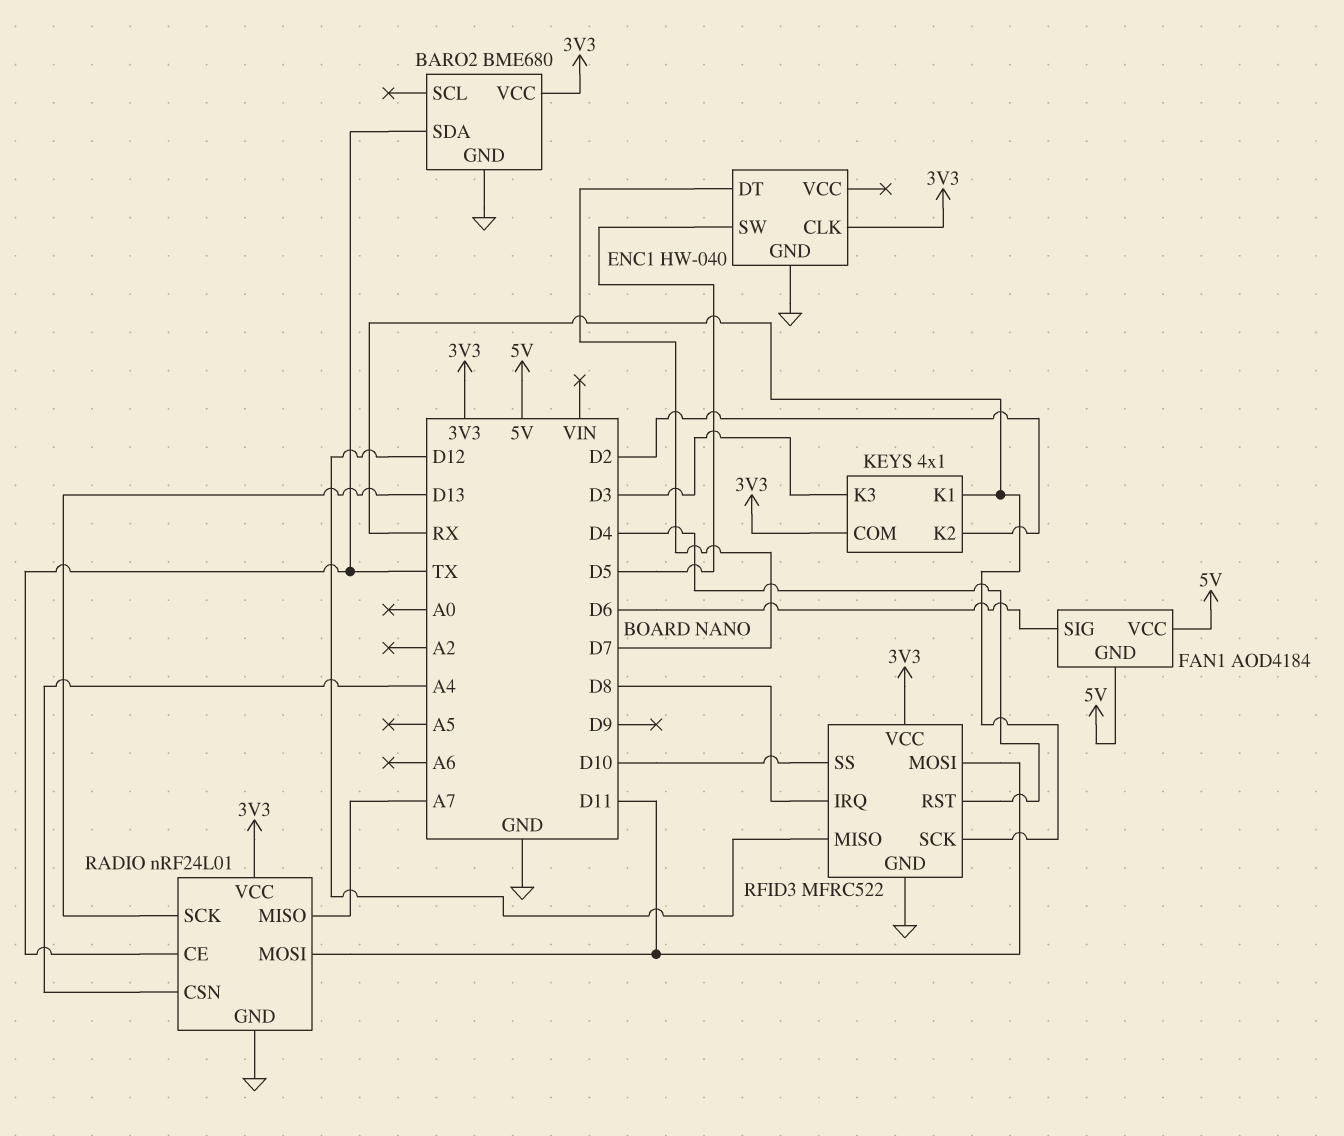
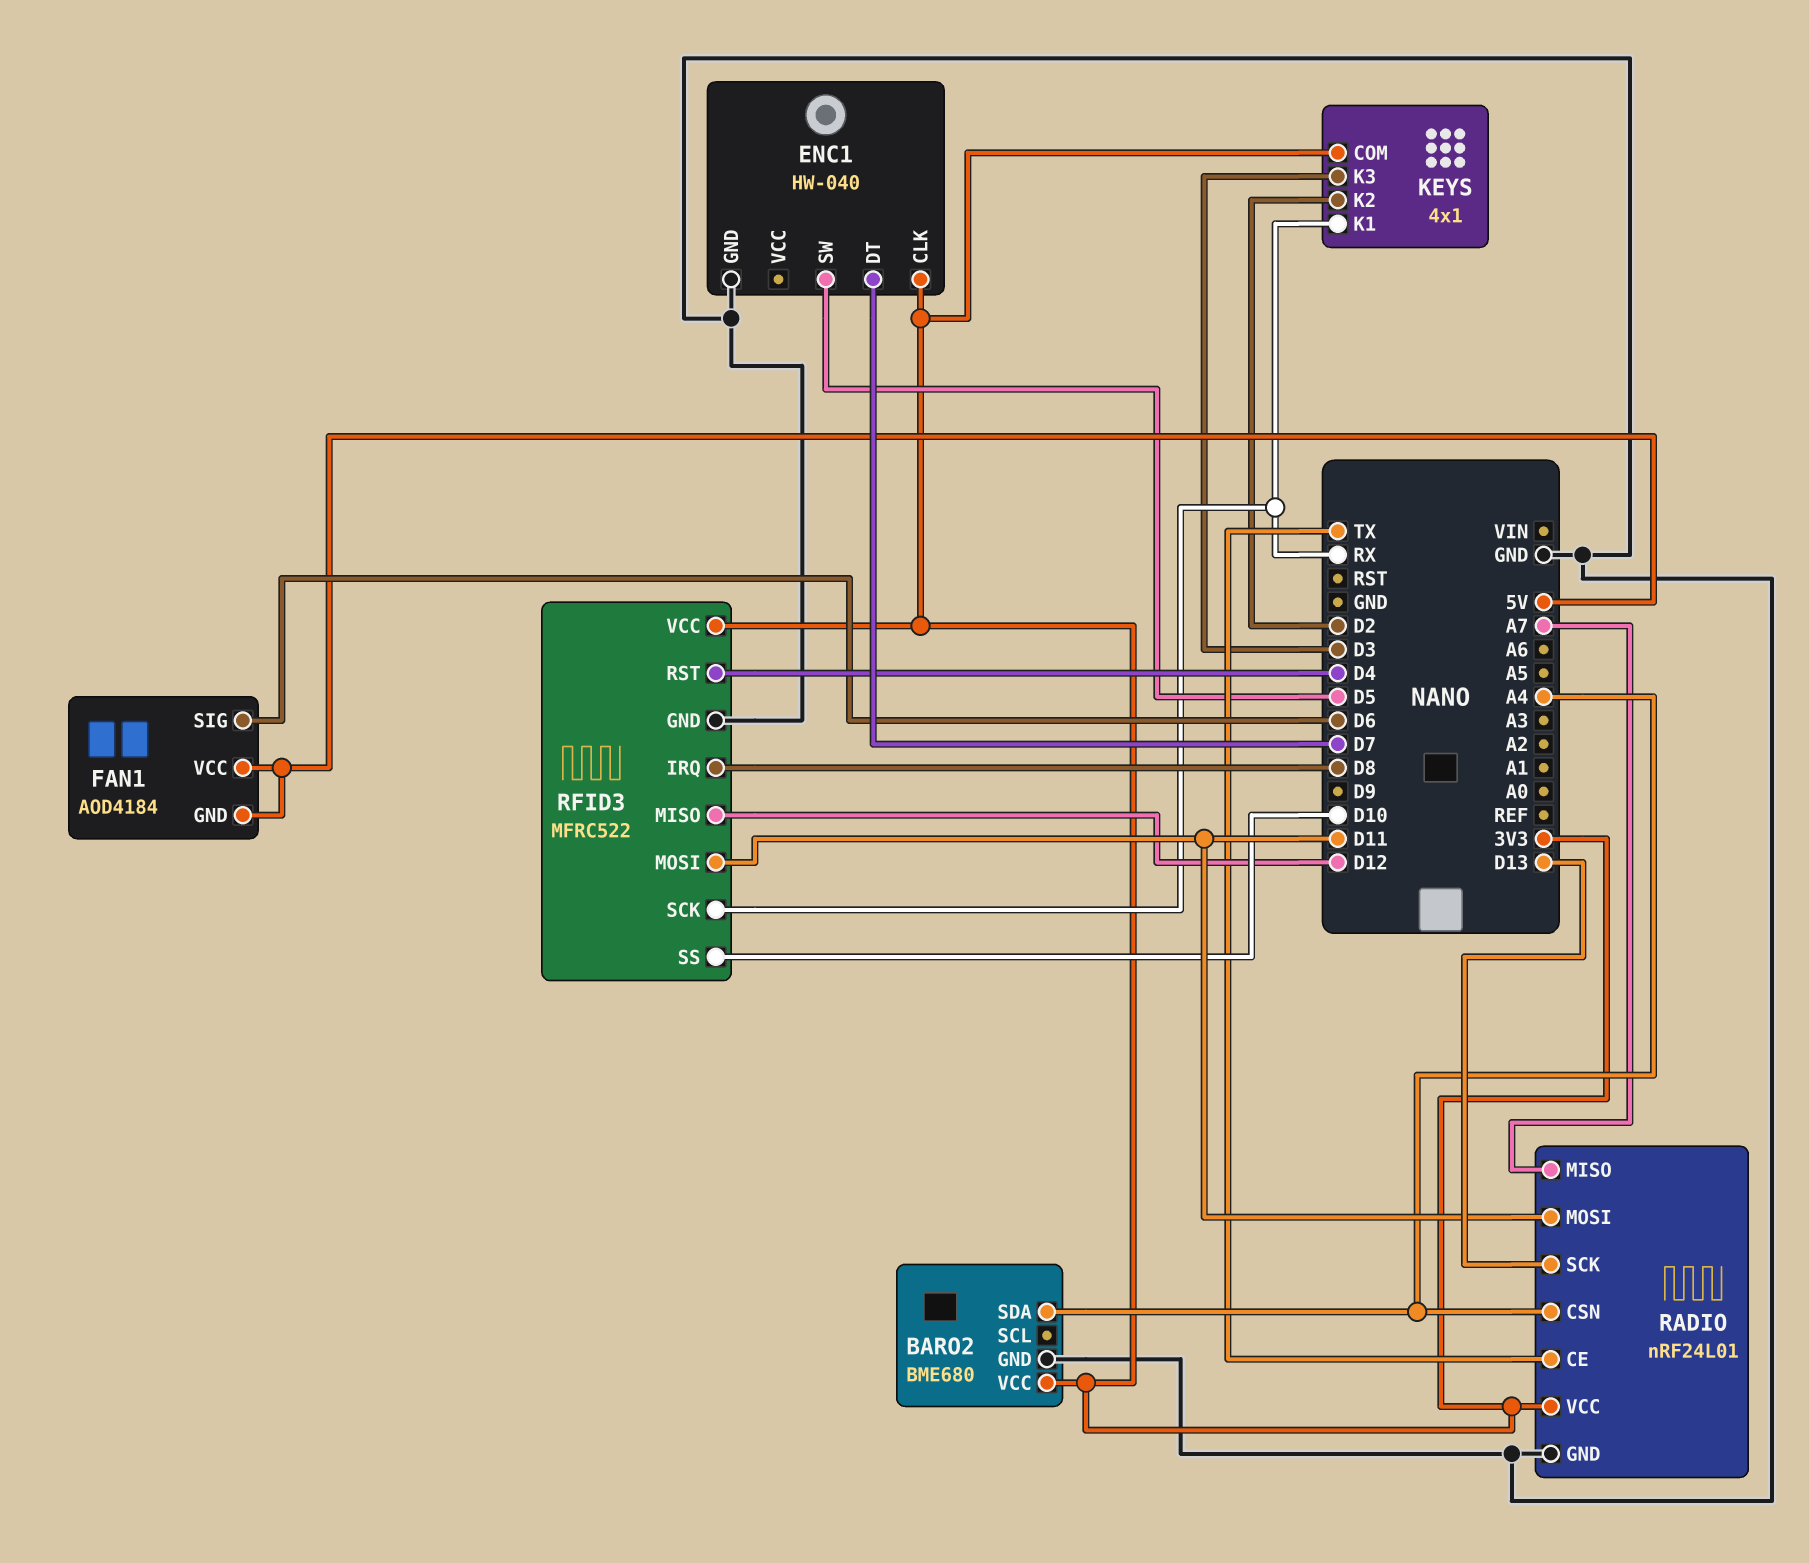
BARO2 pin SDA: TX -> A4

